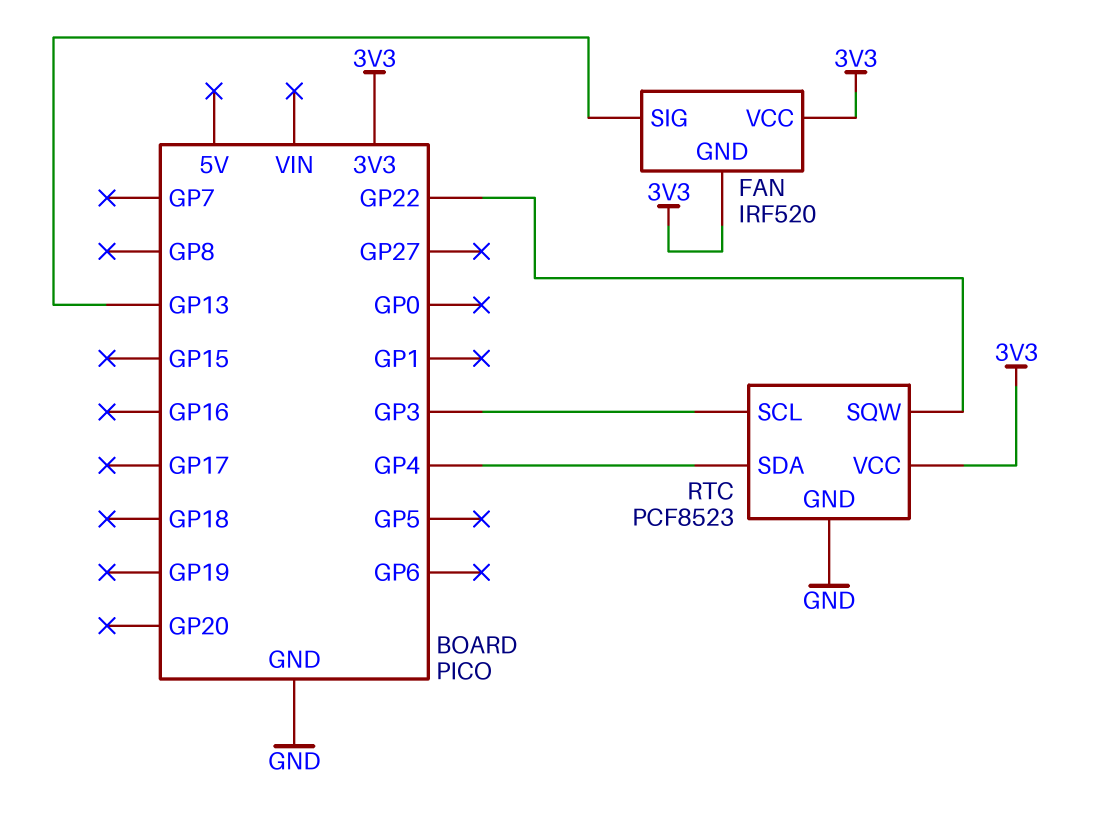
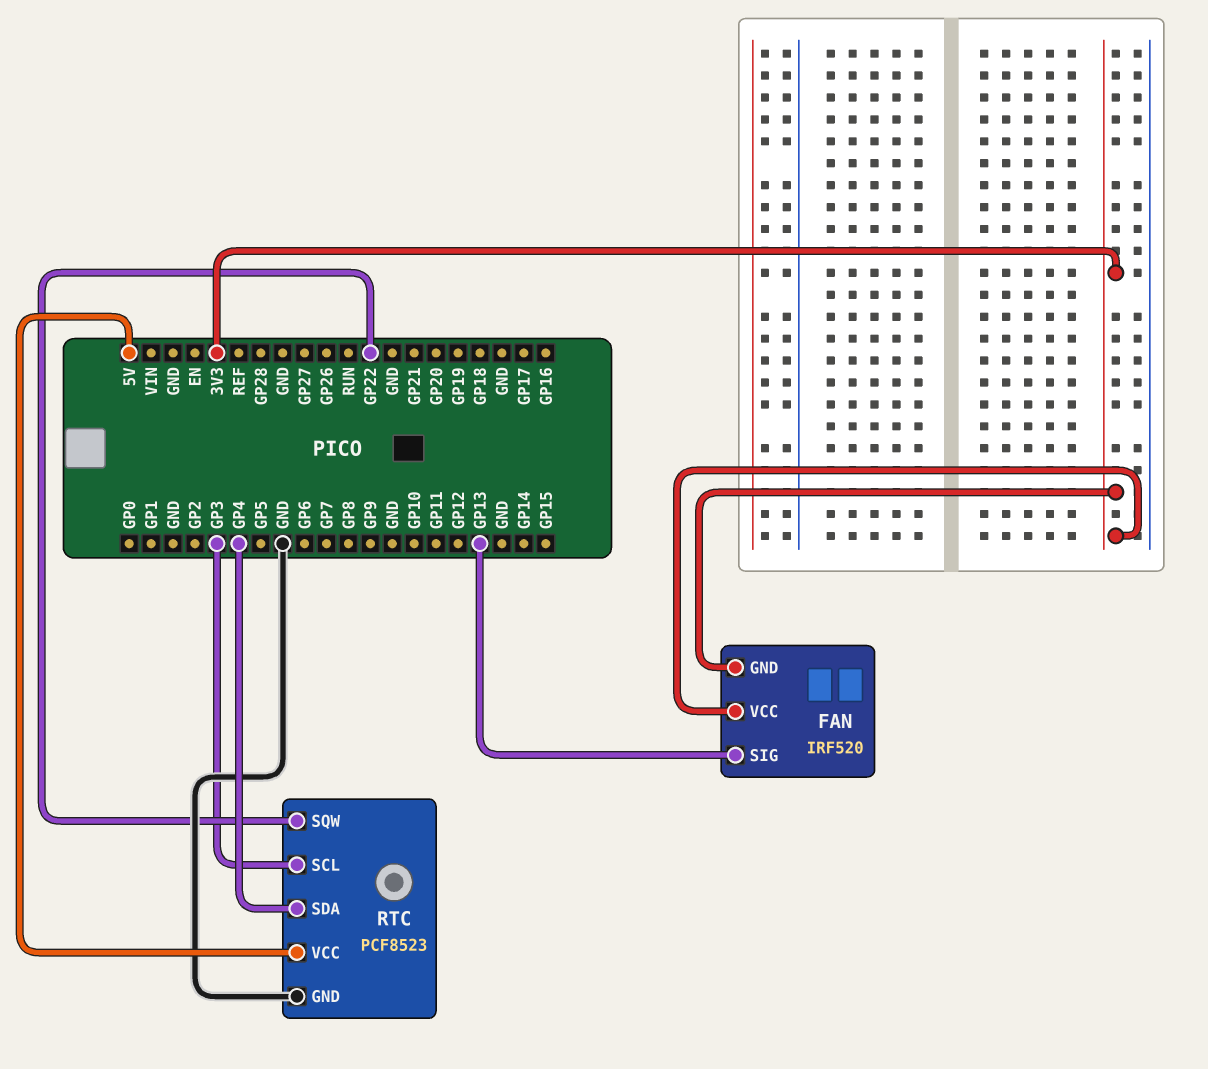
RTC pin VCC: 3V3 -> 5V

